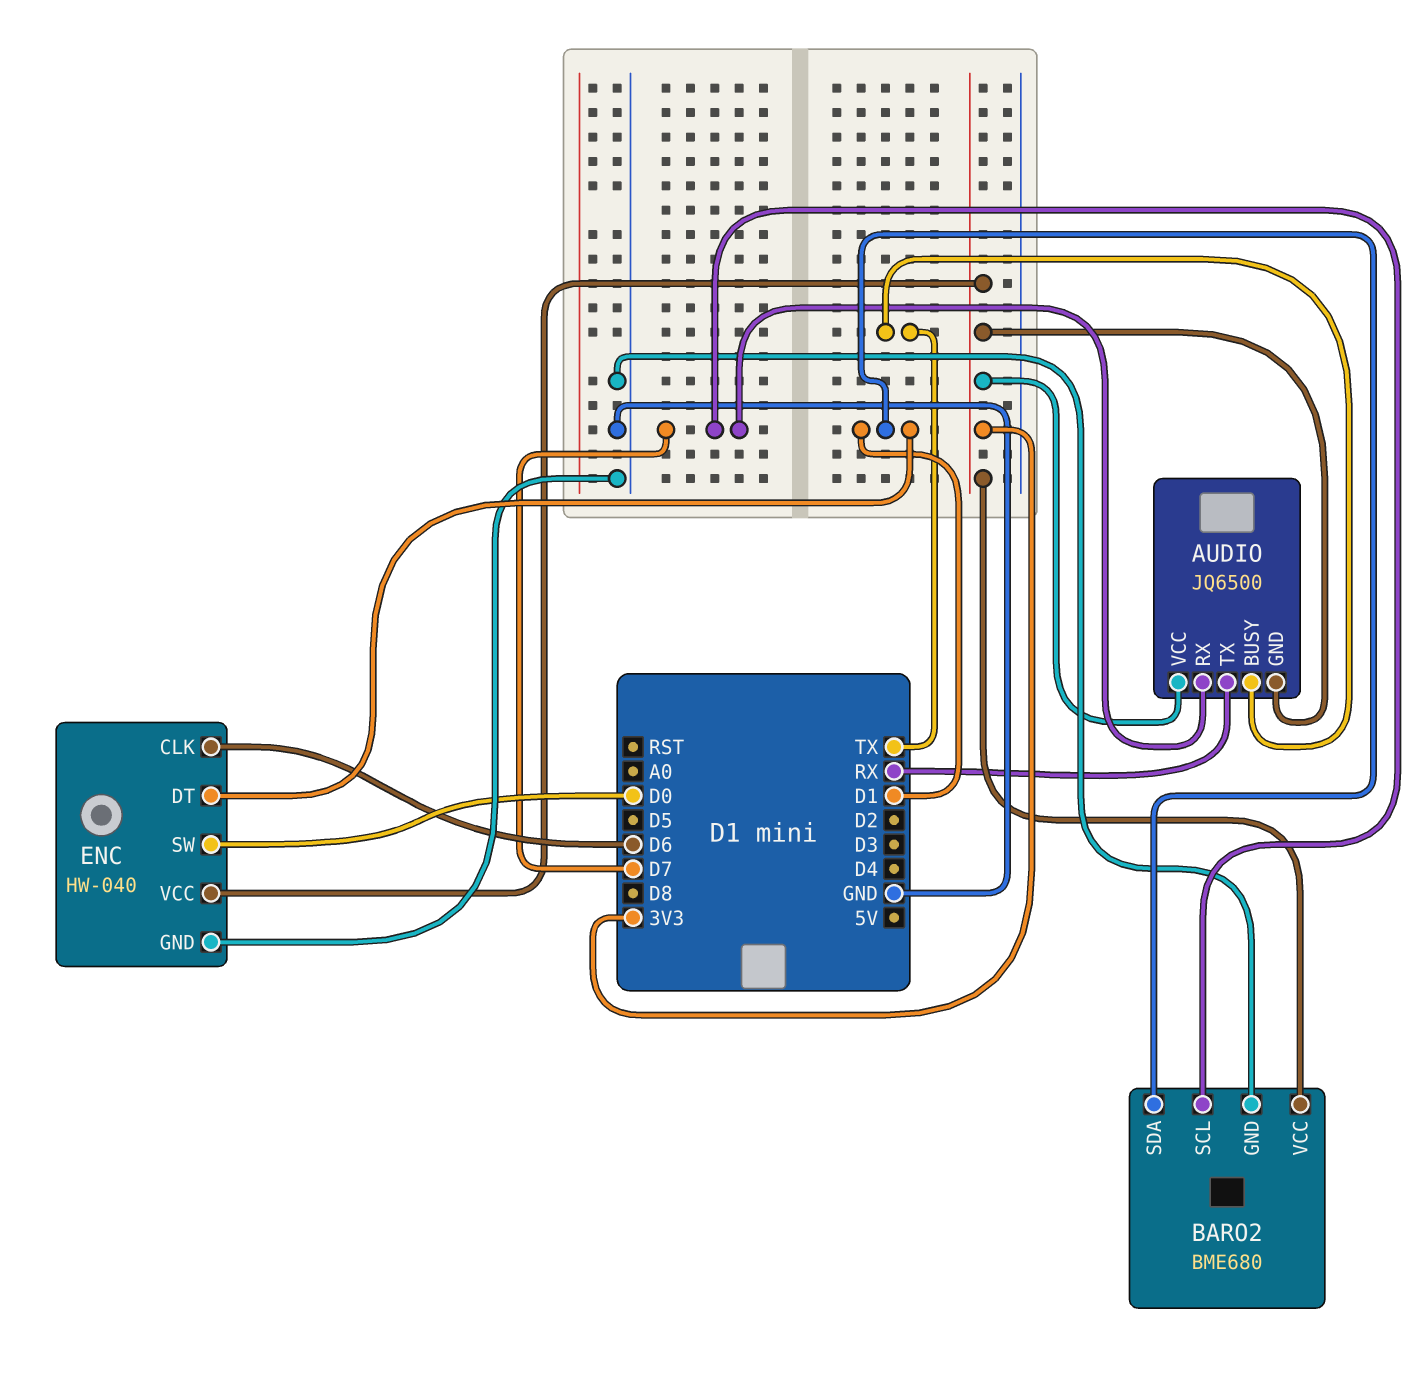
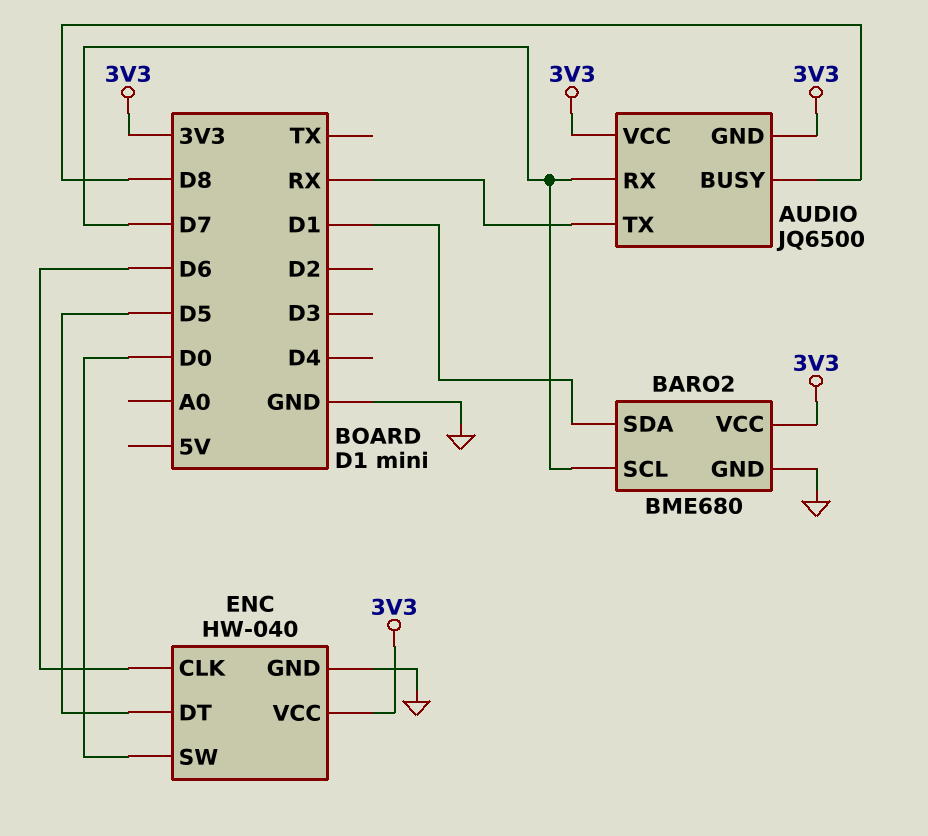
AUDIO pin BUSY: TX -> D8
ENC pin DT: D1 -> D5

